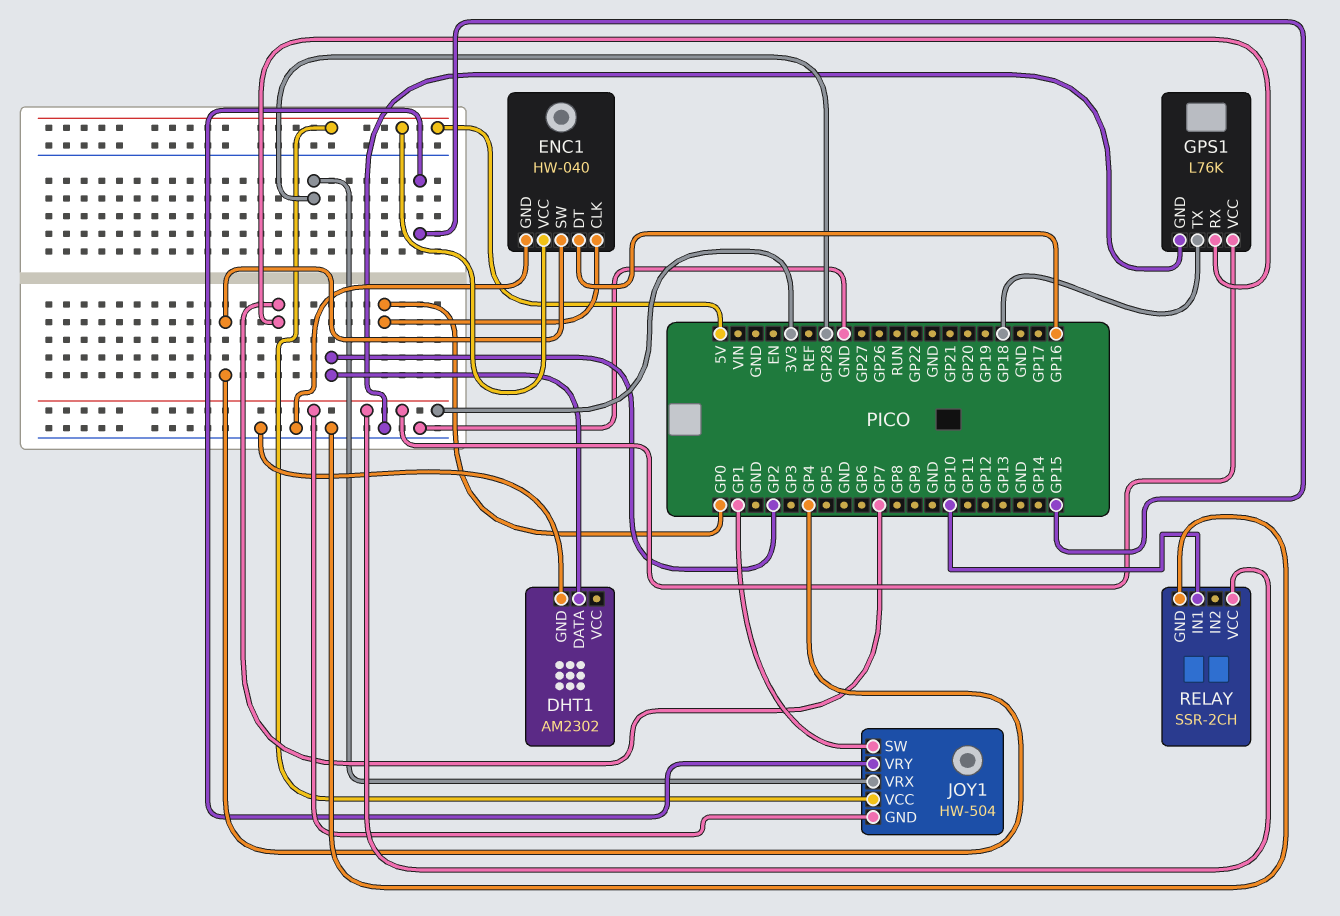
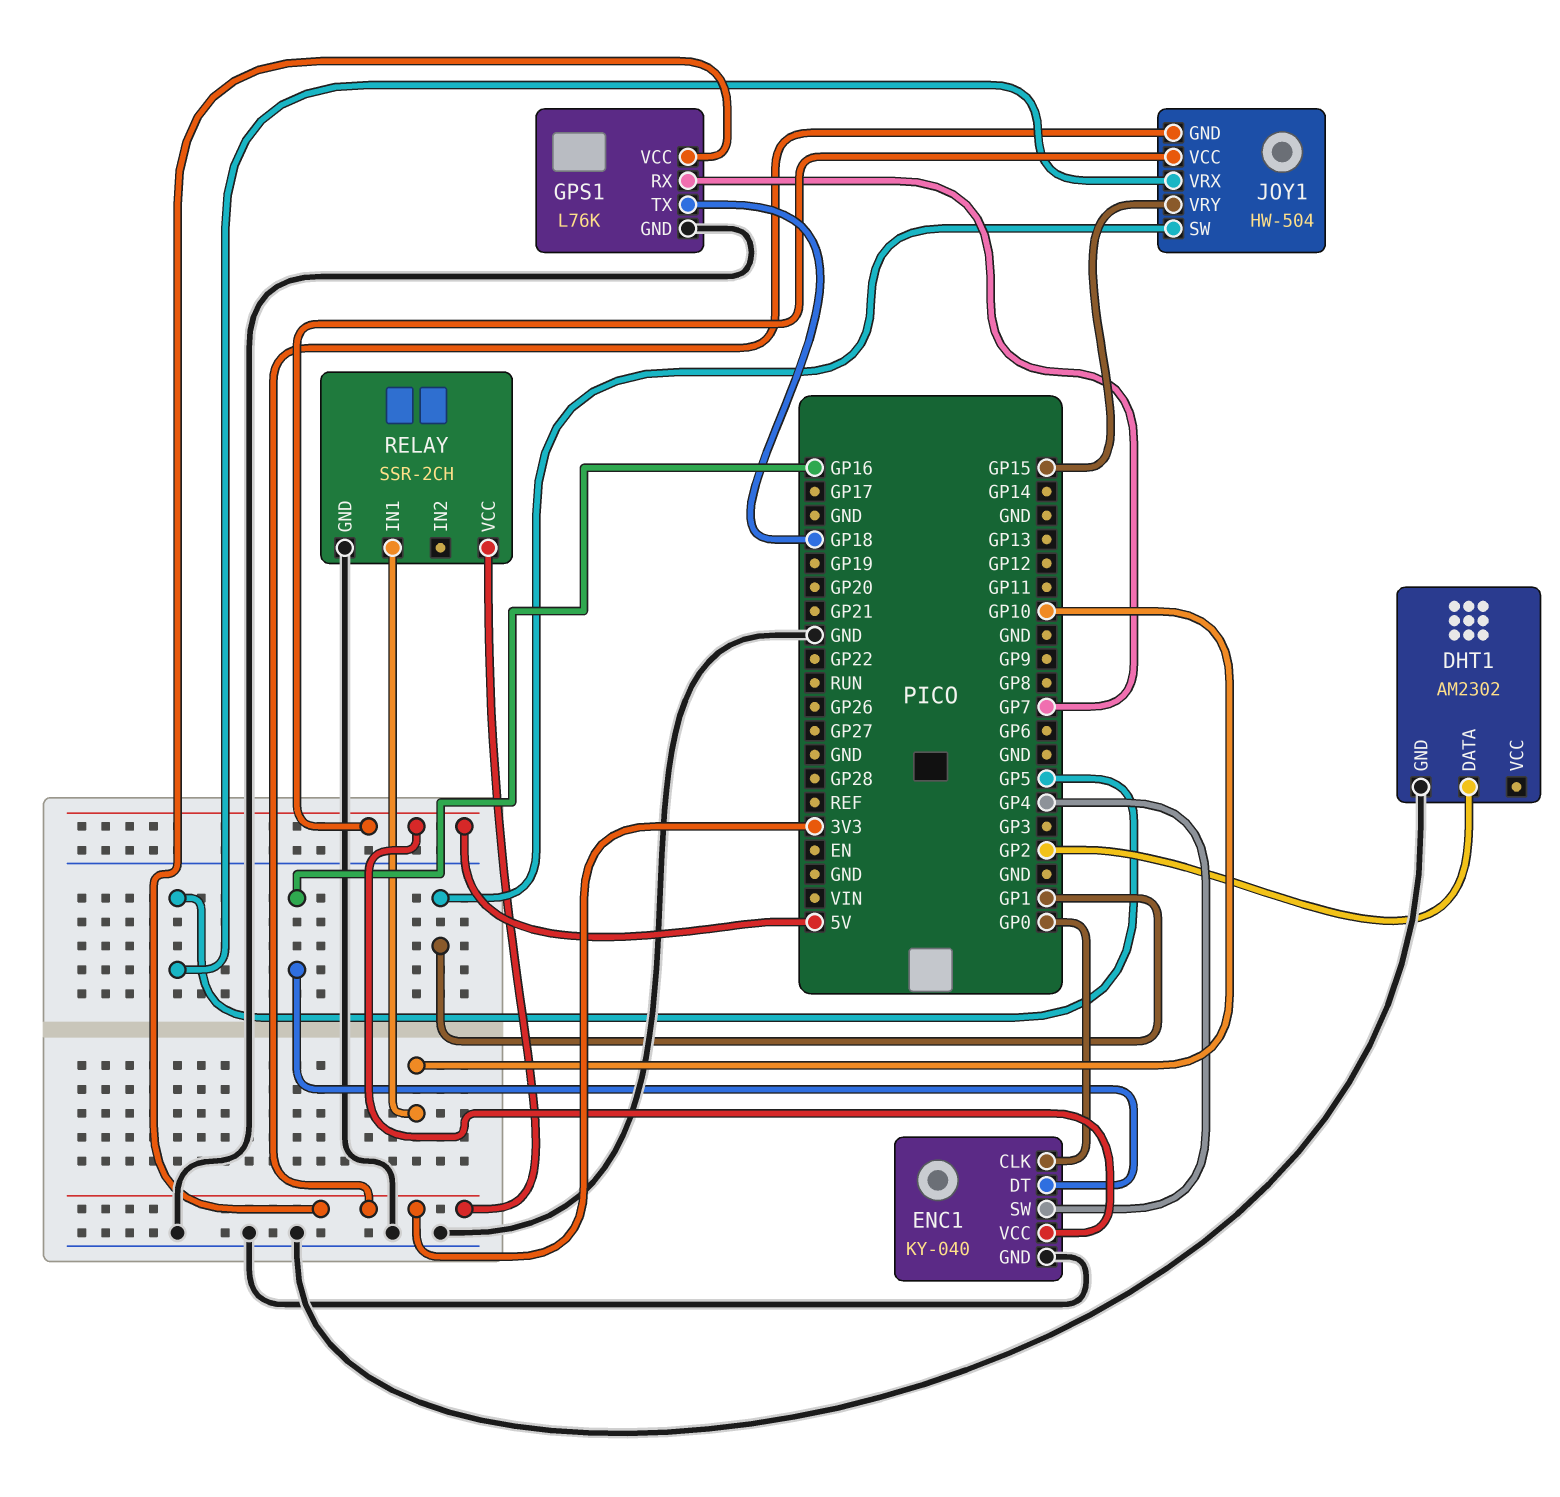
ENC1: HW-040 -> KY-040
JOY1 pin VRX: GP28 -> GP5

